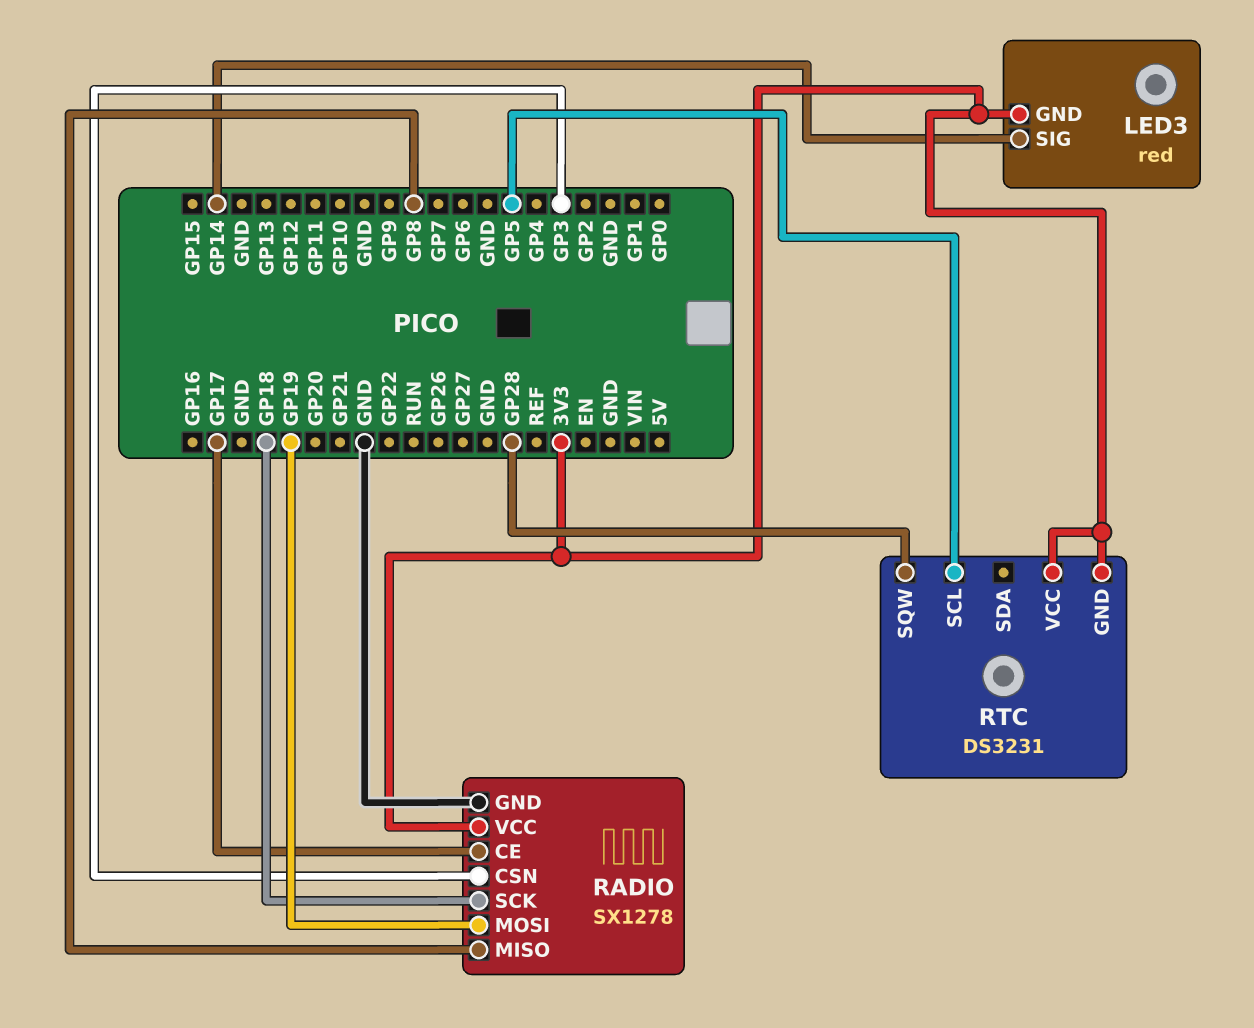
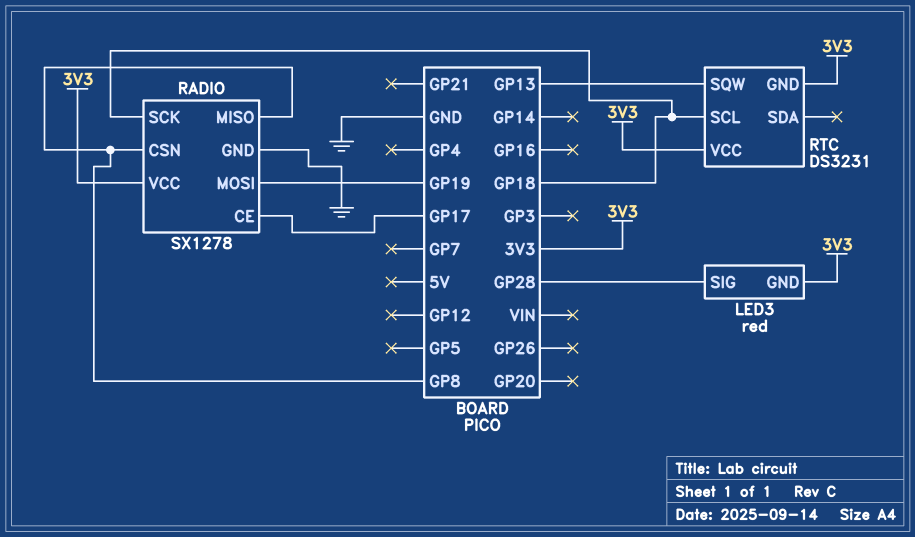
LED3 pin SIG: GP14 -> GP28
RADIO pin CSN: GP3 -> GP8
RTC pin SCL: GP5 -> GP18
RTC pin SQW: GP28 -> GP13

